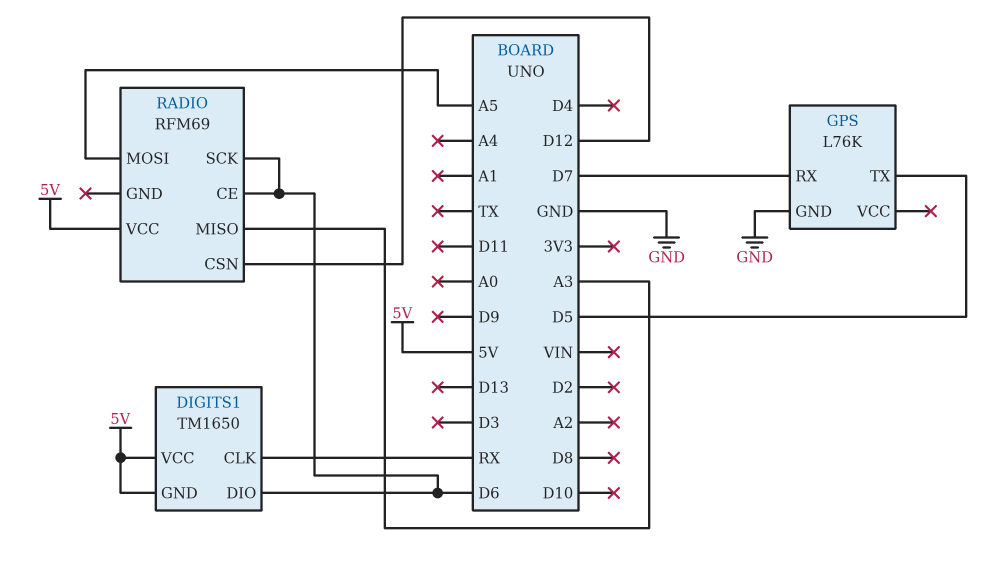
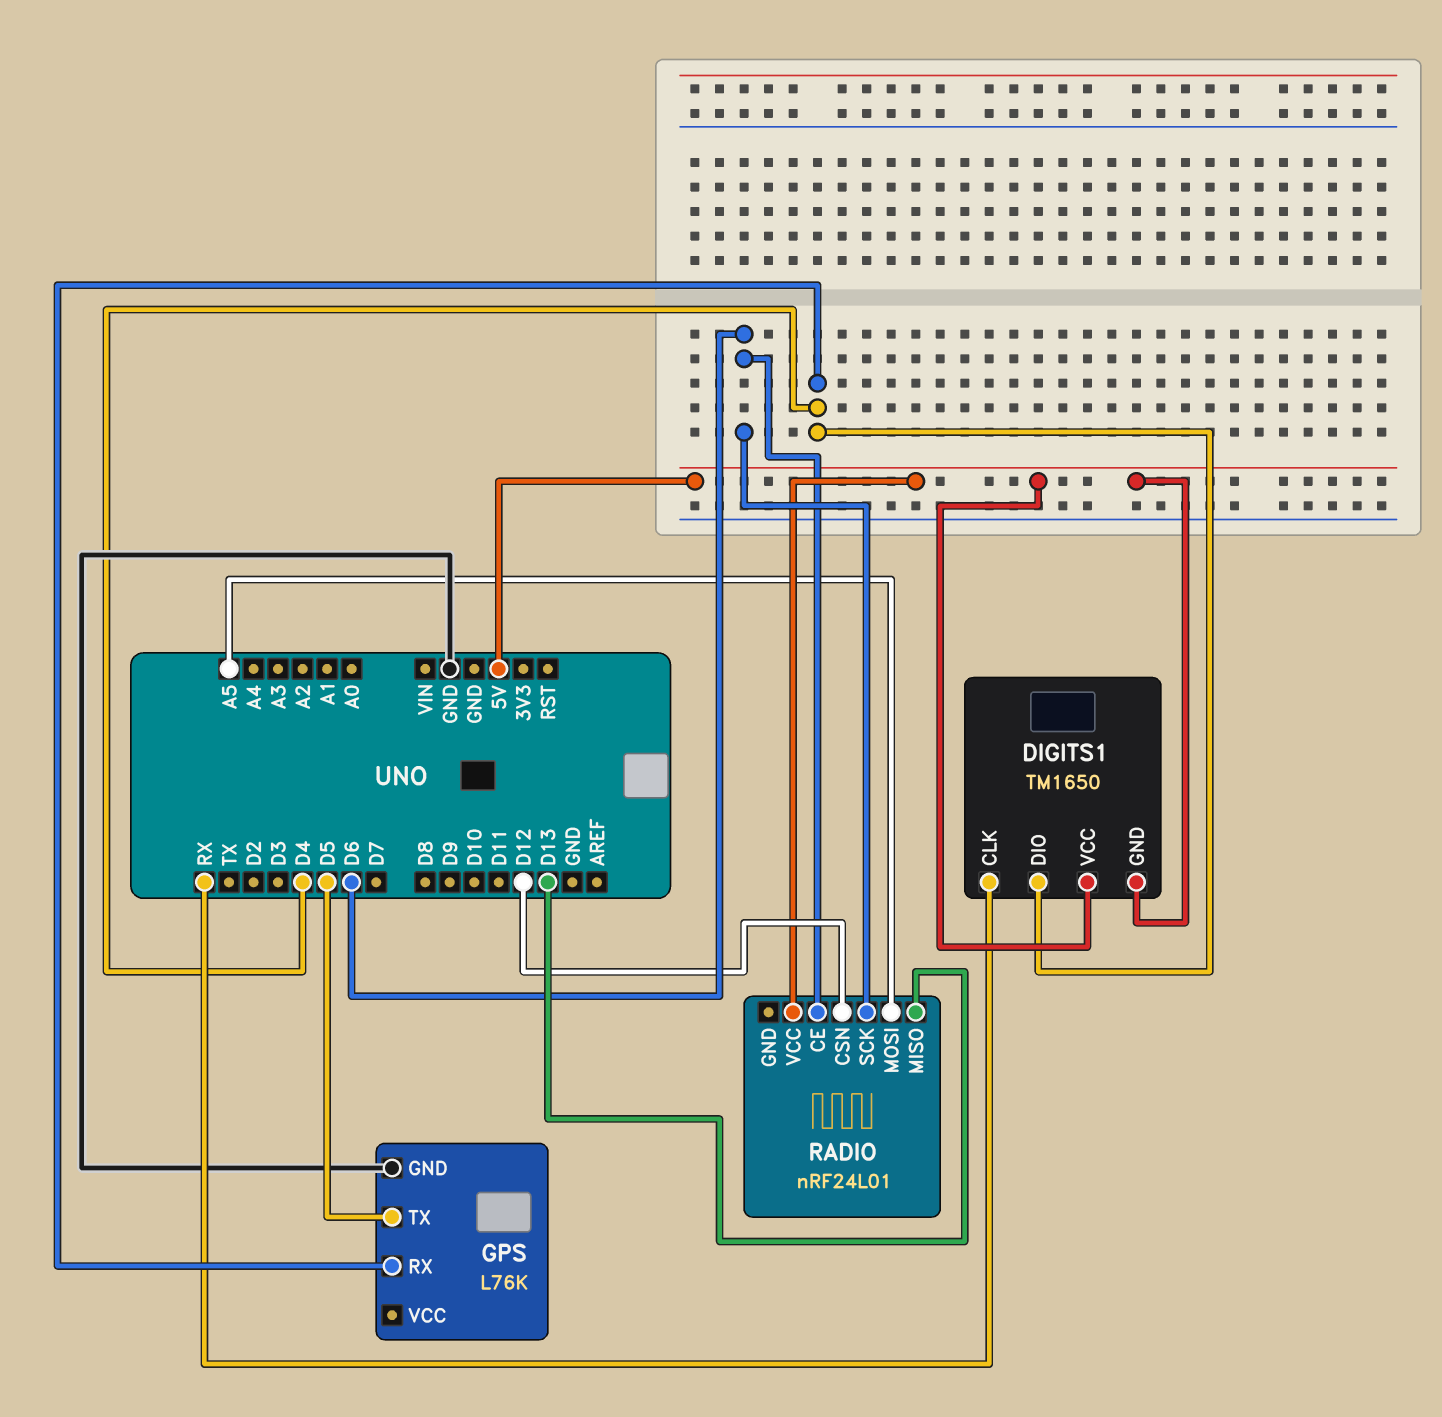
DIGITS1 pin DIO: D6 -> D4
GPS pin RX: D7 -> D4
RADIO: RFM69 -> nRF24L01
RADIO pin MISO: A3 -> D13

